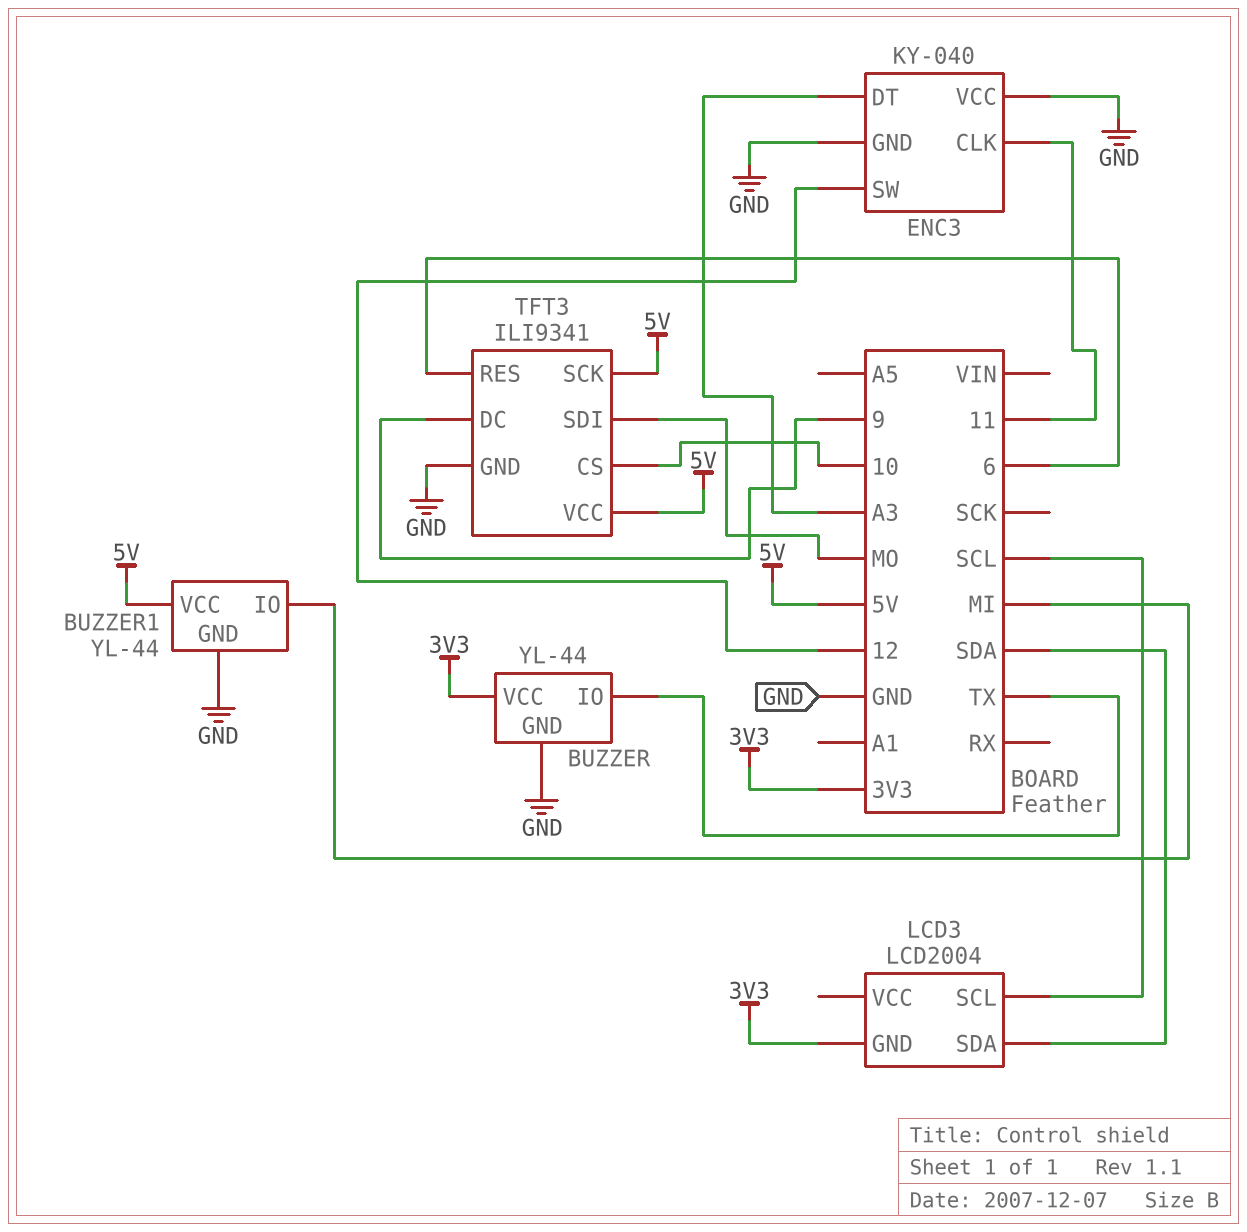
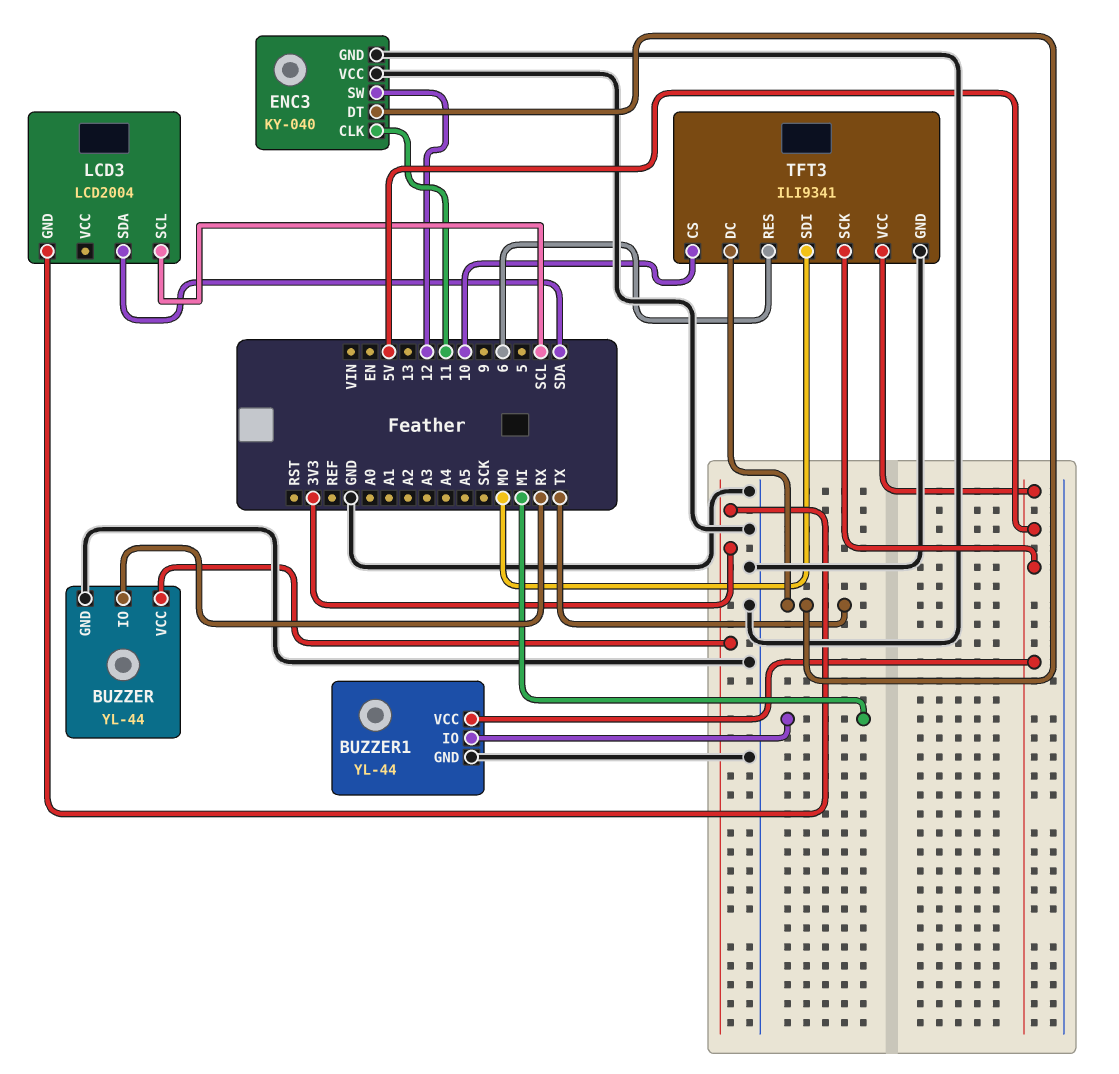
BUZZER pin IO: TX -> RX
ENC3 pin DT: A3 -> TX
TFT3 pin DC: 9 -> TX

